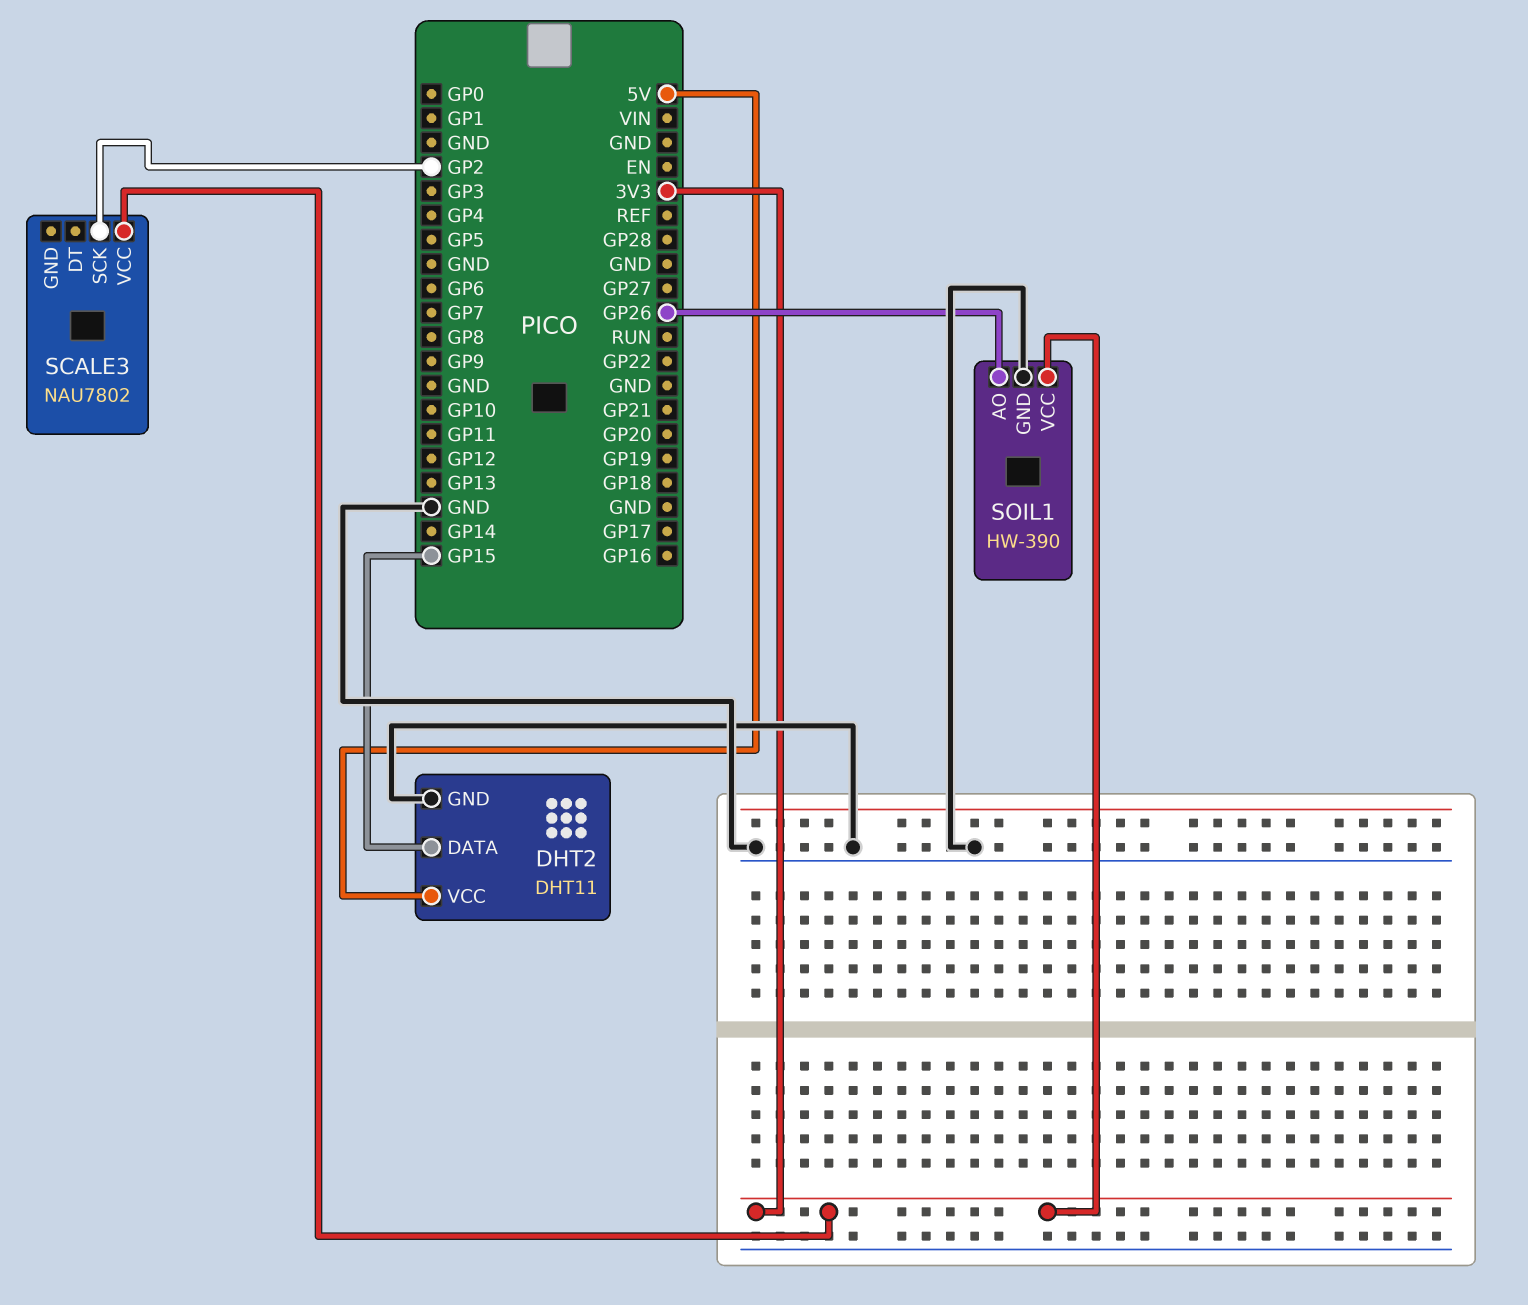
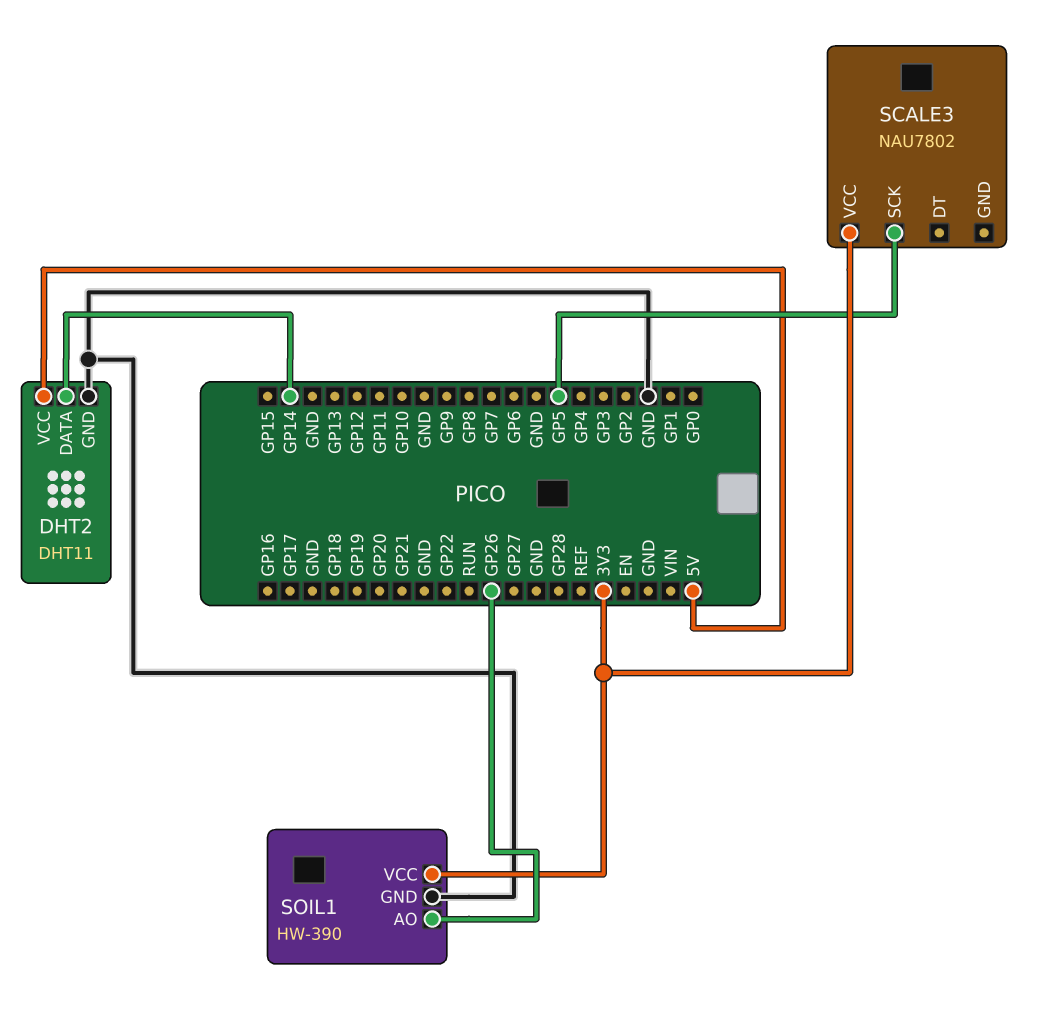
DHT2 pin DATA: GP15 -> GP14
SCALE3 pin SCK: GP2 -> GP5

